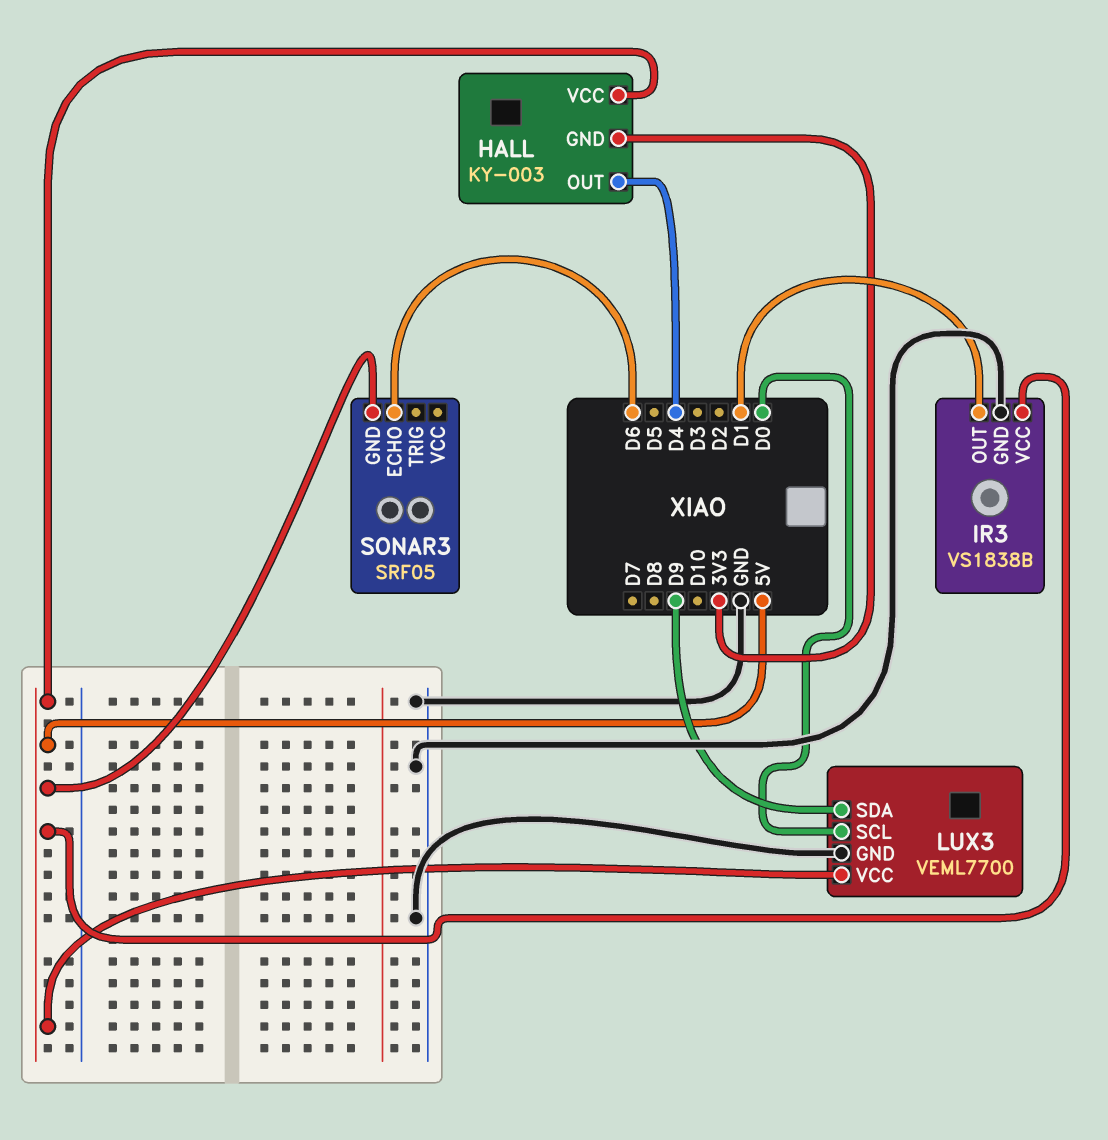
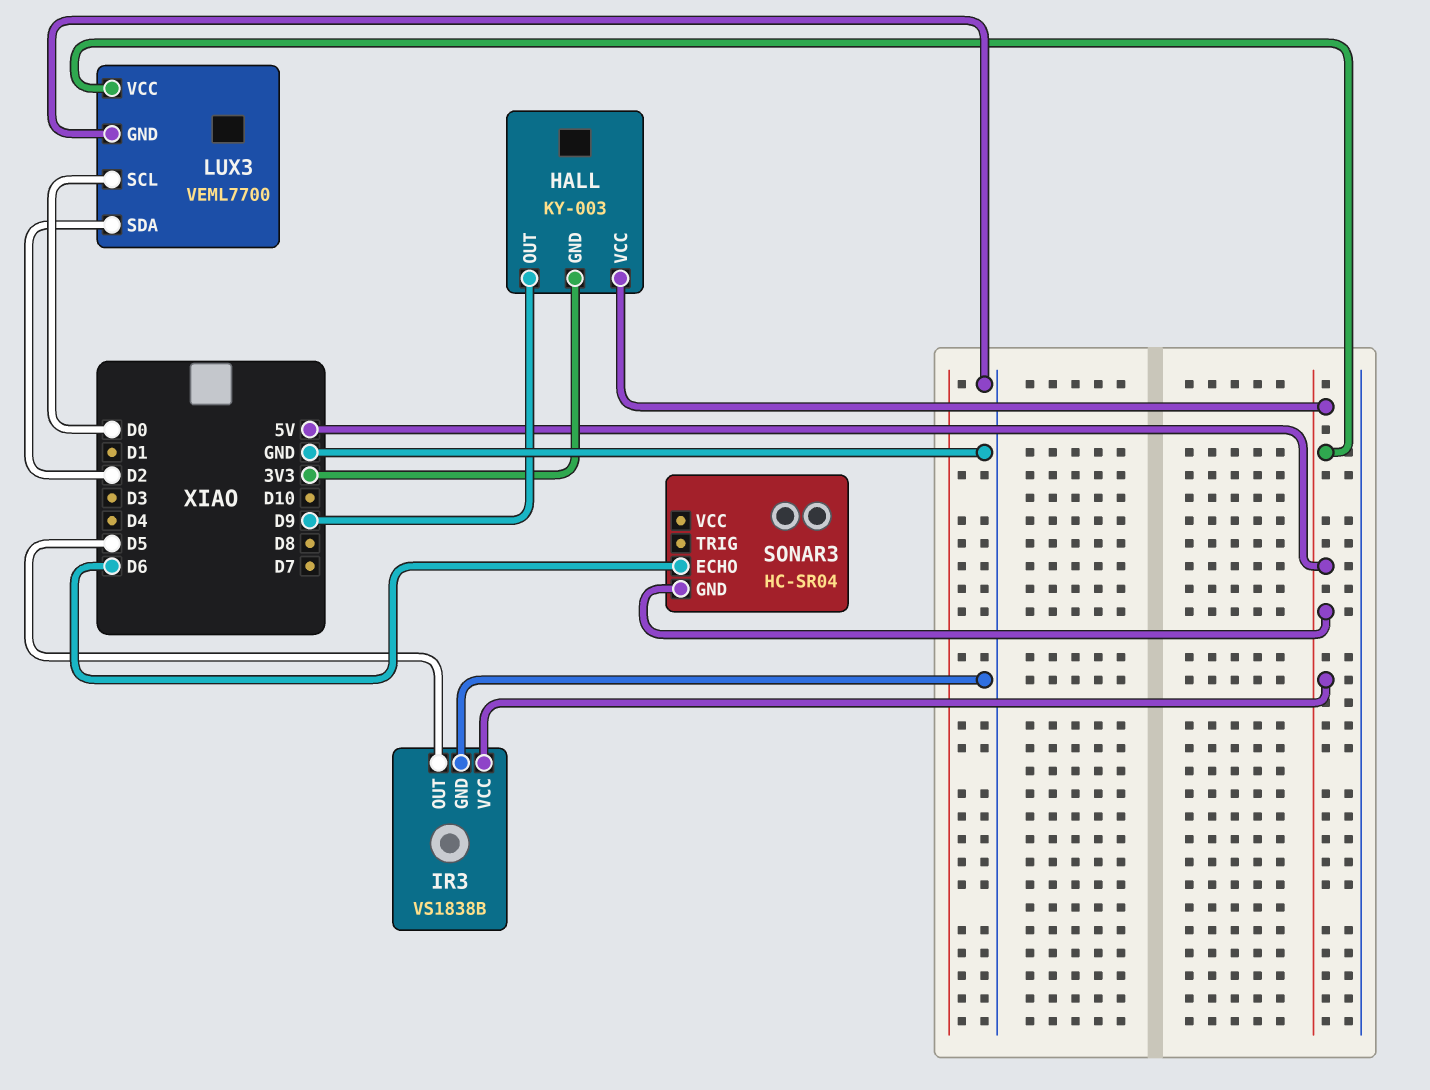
HALL pin OUT: D4 -> D9
IR3 pin OUT: D1 -> D5
LUX3 pin SDA: D9 -> D2
SONAR3: SRF05 -> HC-SR04

